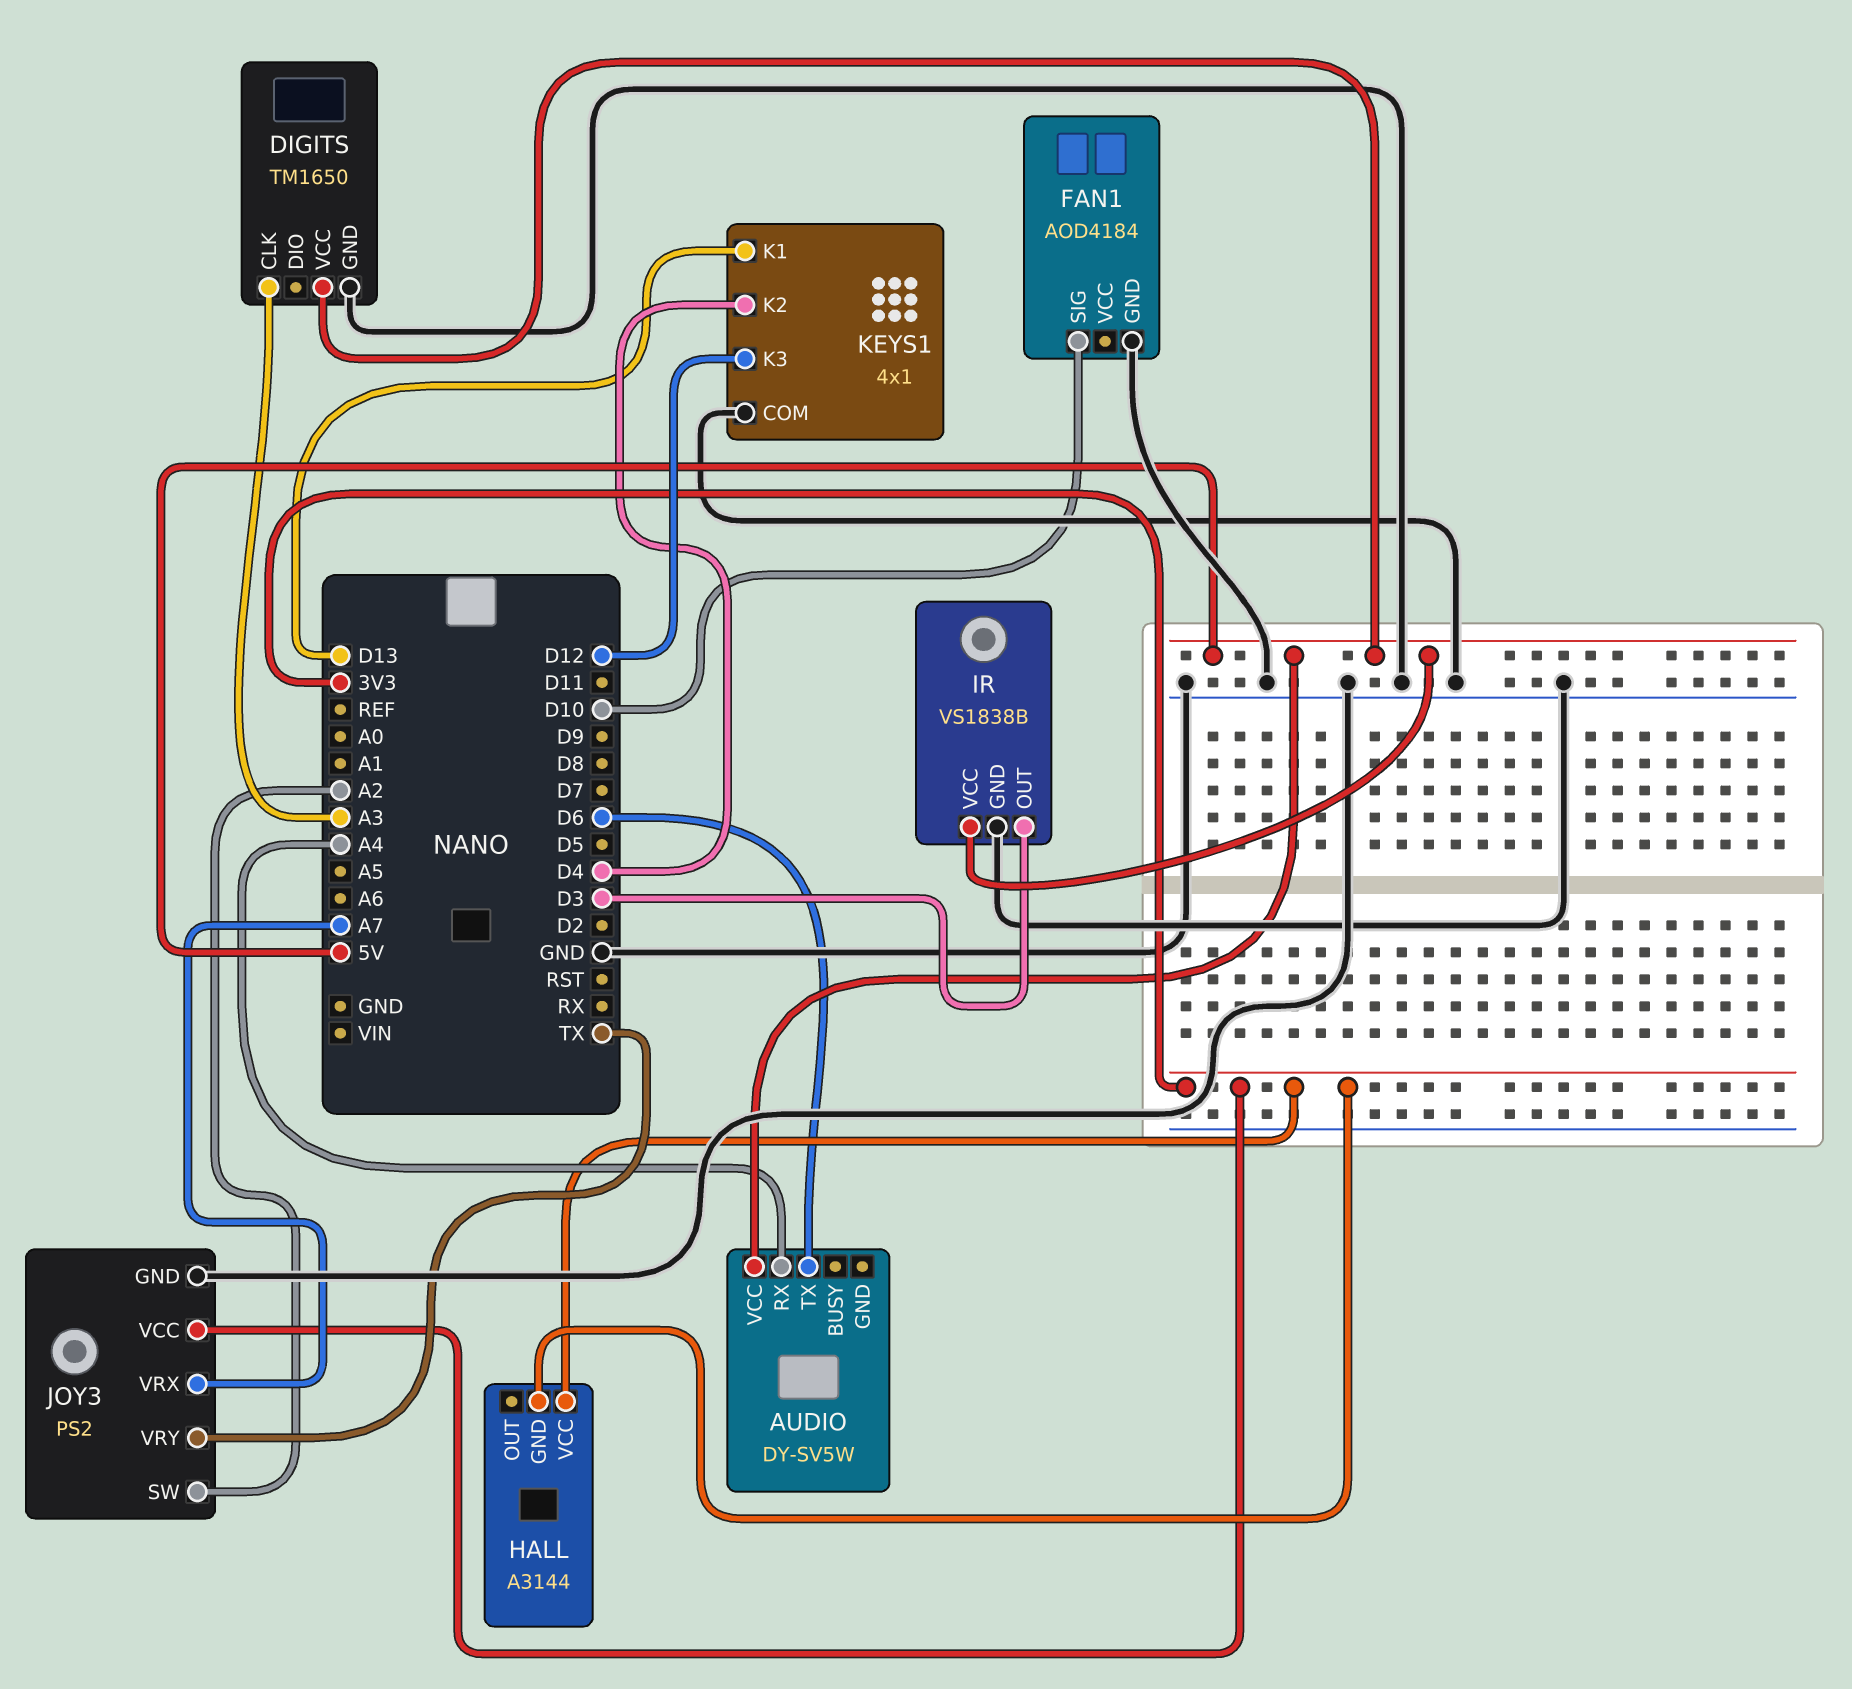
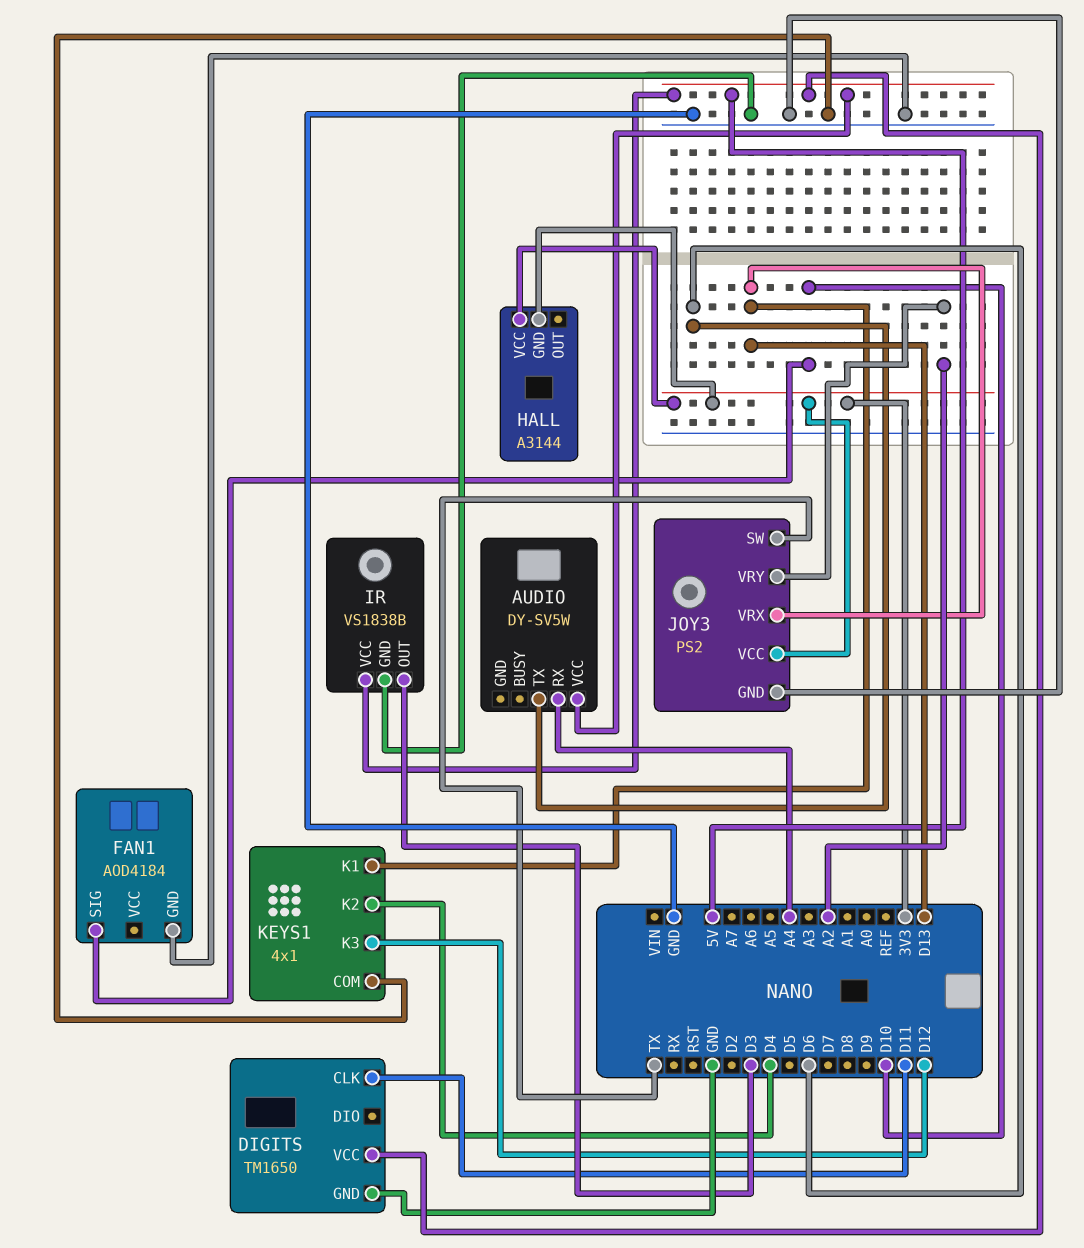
DIGITS pin CLK: A3 -> D11
JOY3 pin SW: A2 -> TX
JOY3 pin VRX: A7 -> D13
JOY3 pin VRY: TX -> A2

